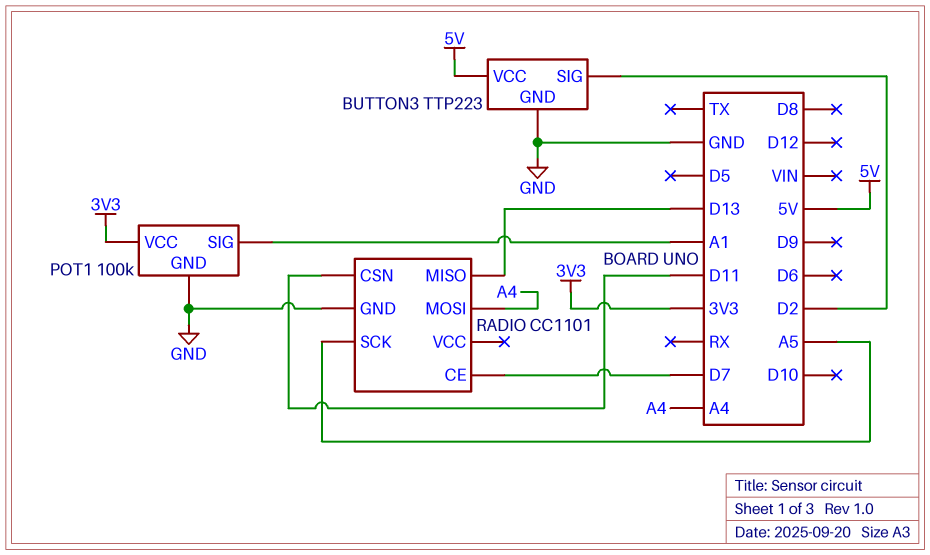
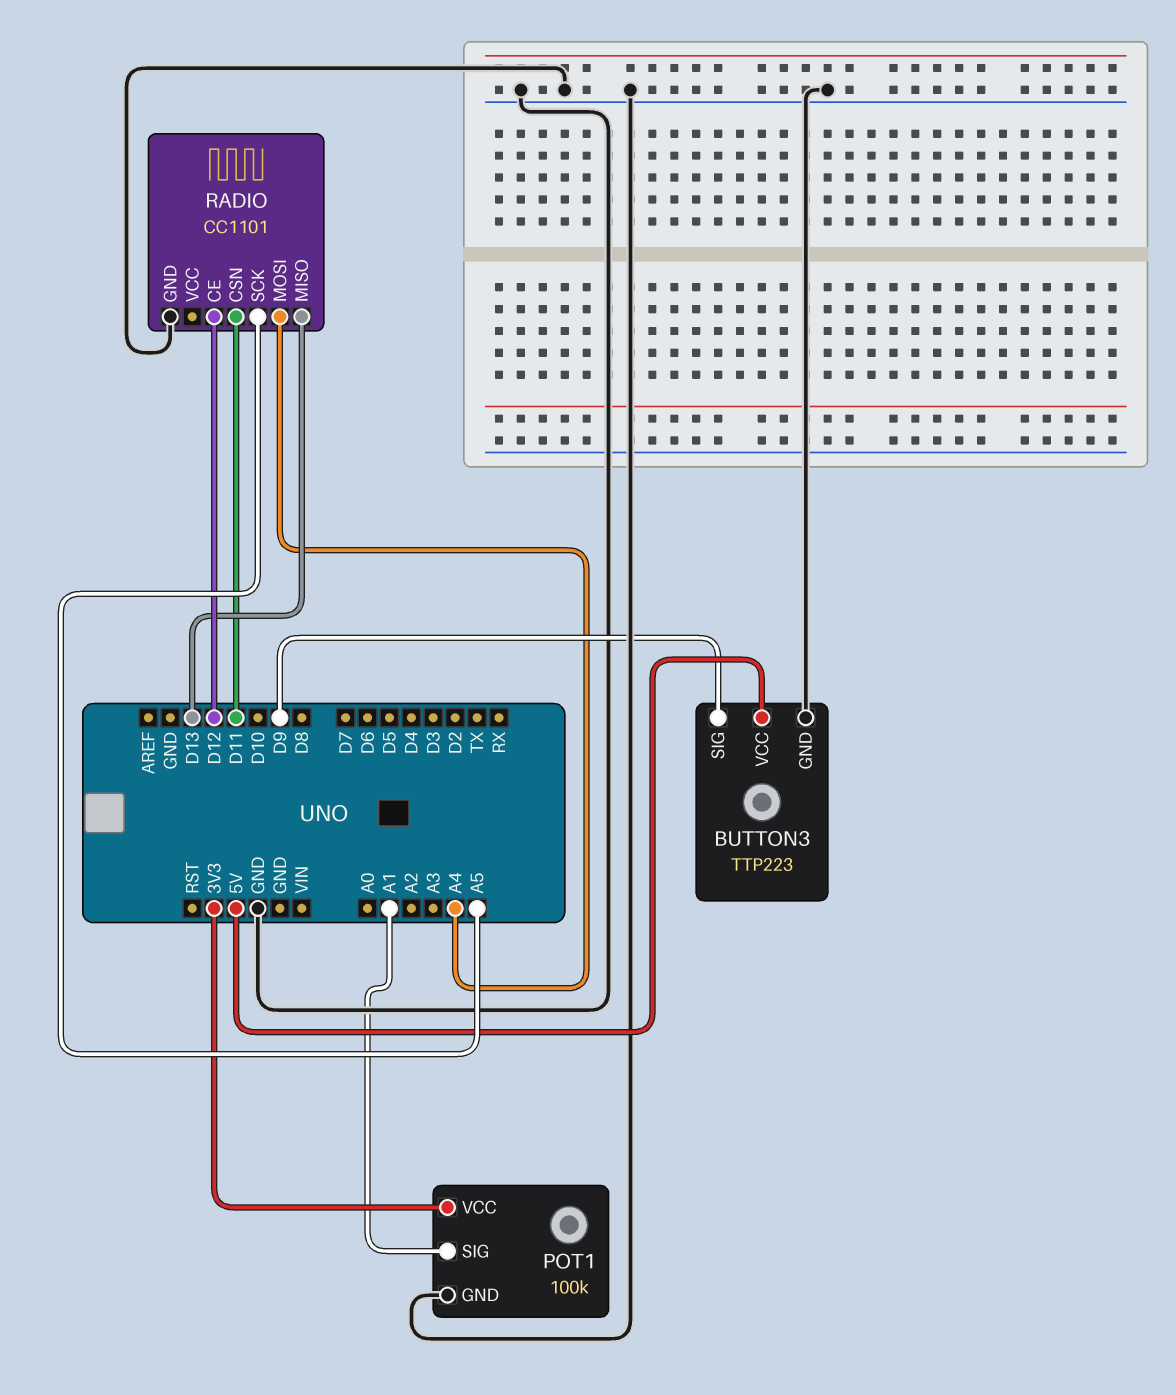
BUTTON3 pin SIG: D2 -> D9
RADIO pin CE: D7 -> D12

